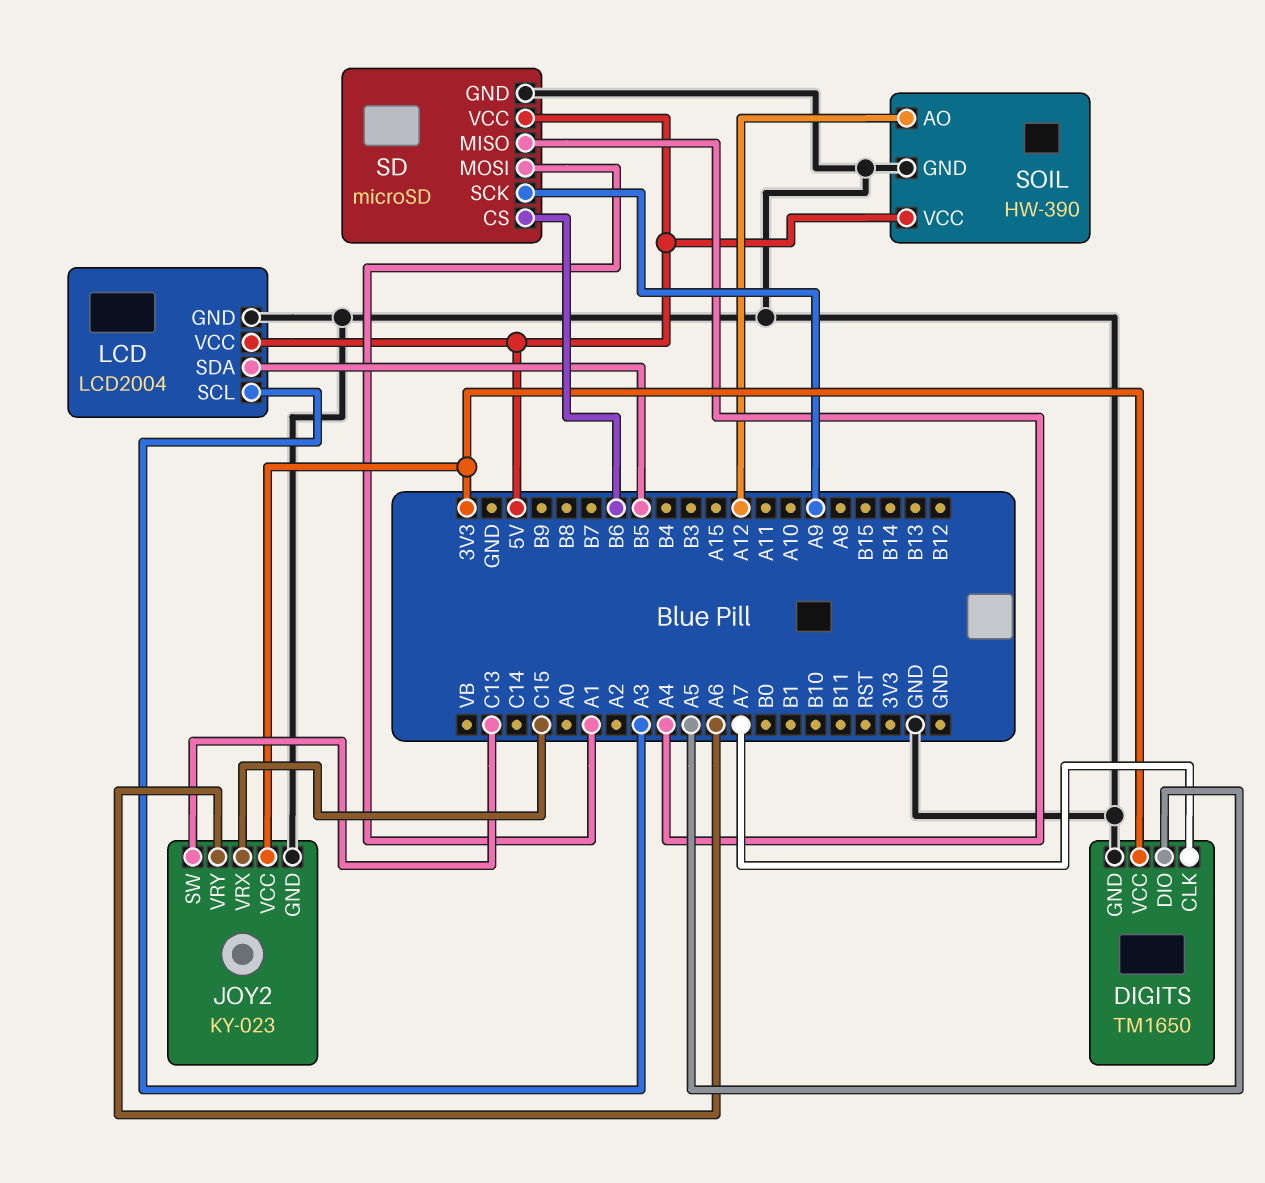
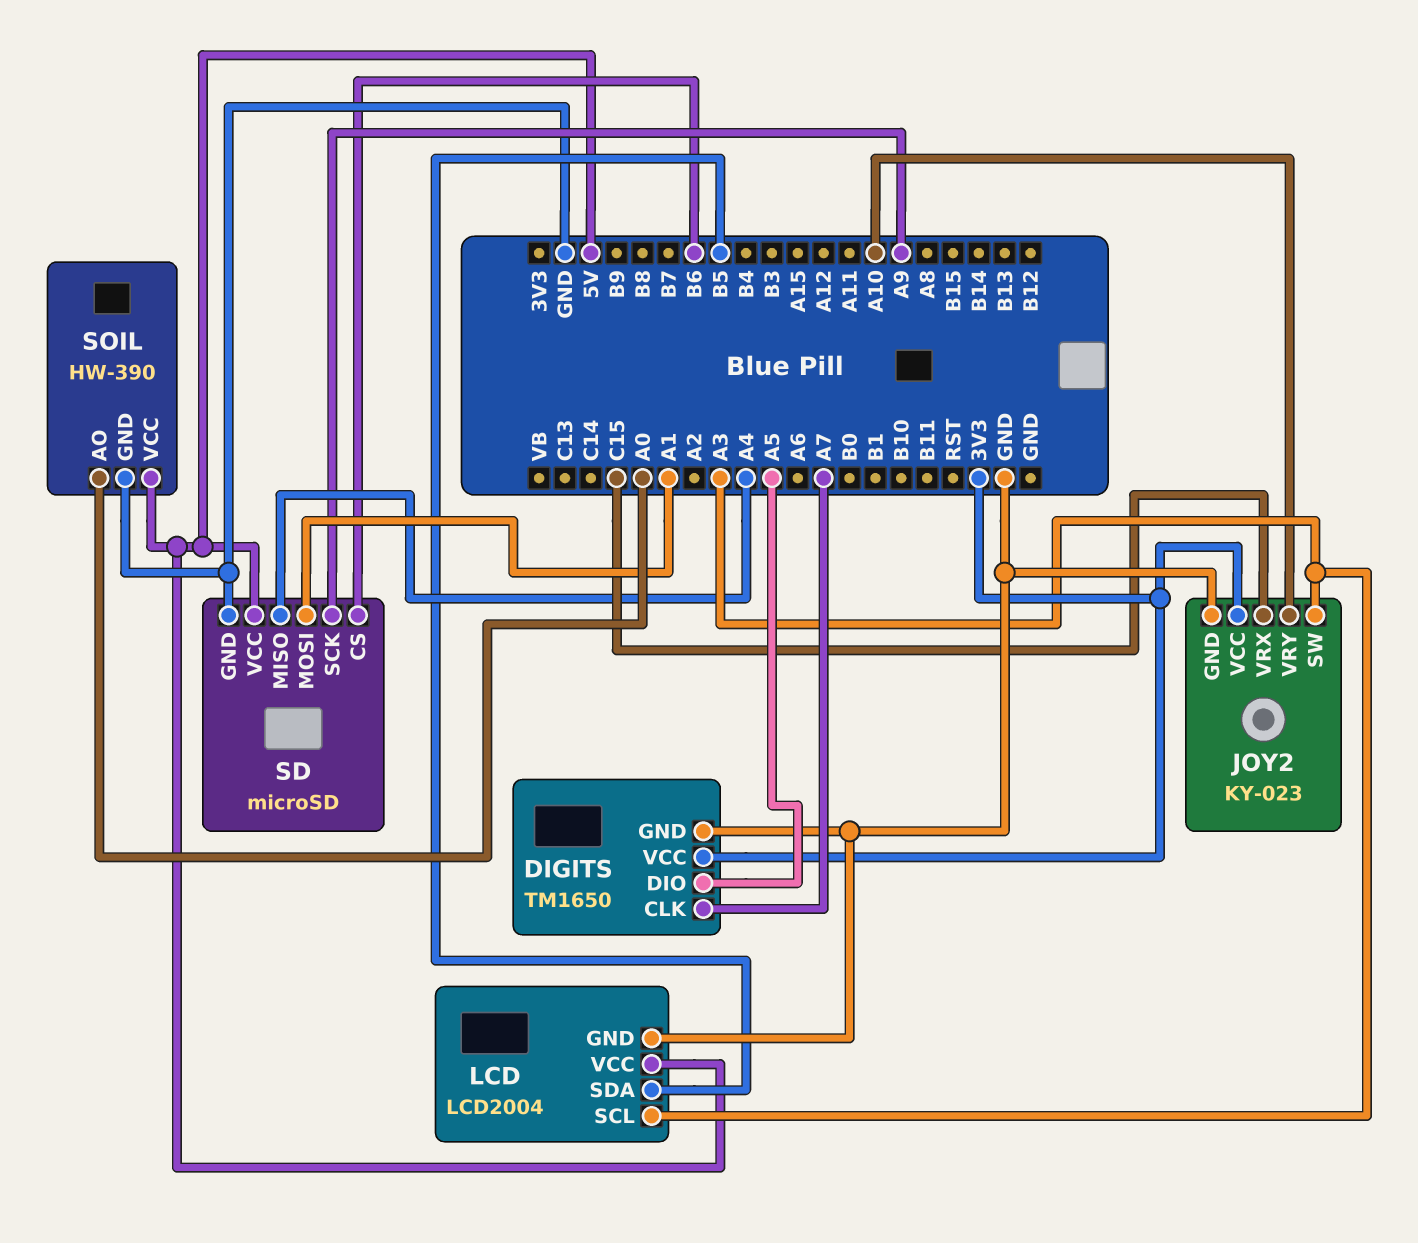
JOY2 pin SW: C13 -> A3
JOY2 pin VRY: A6 -> A10
SOIL pin AO: A12 -> A0

